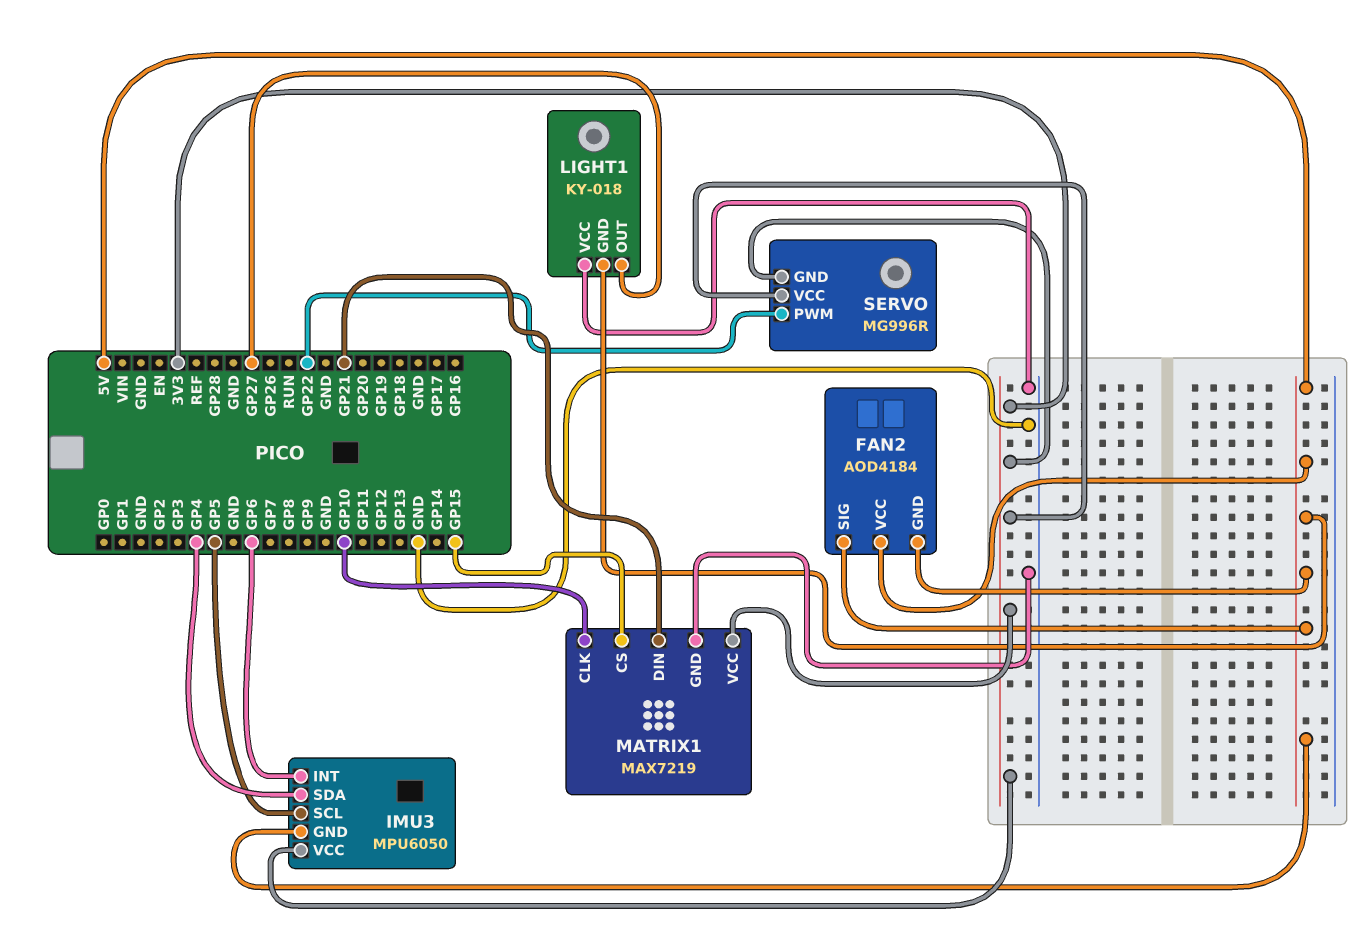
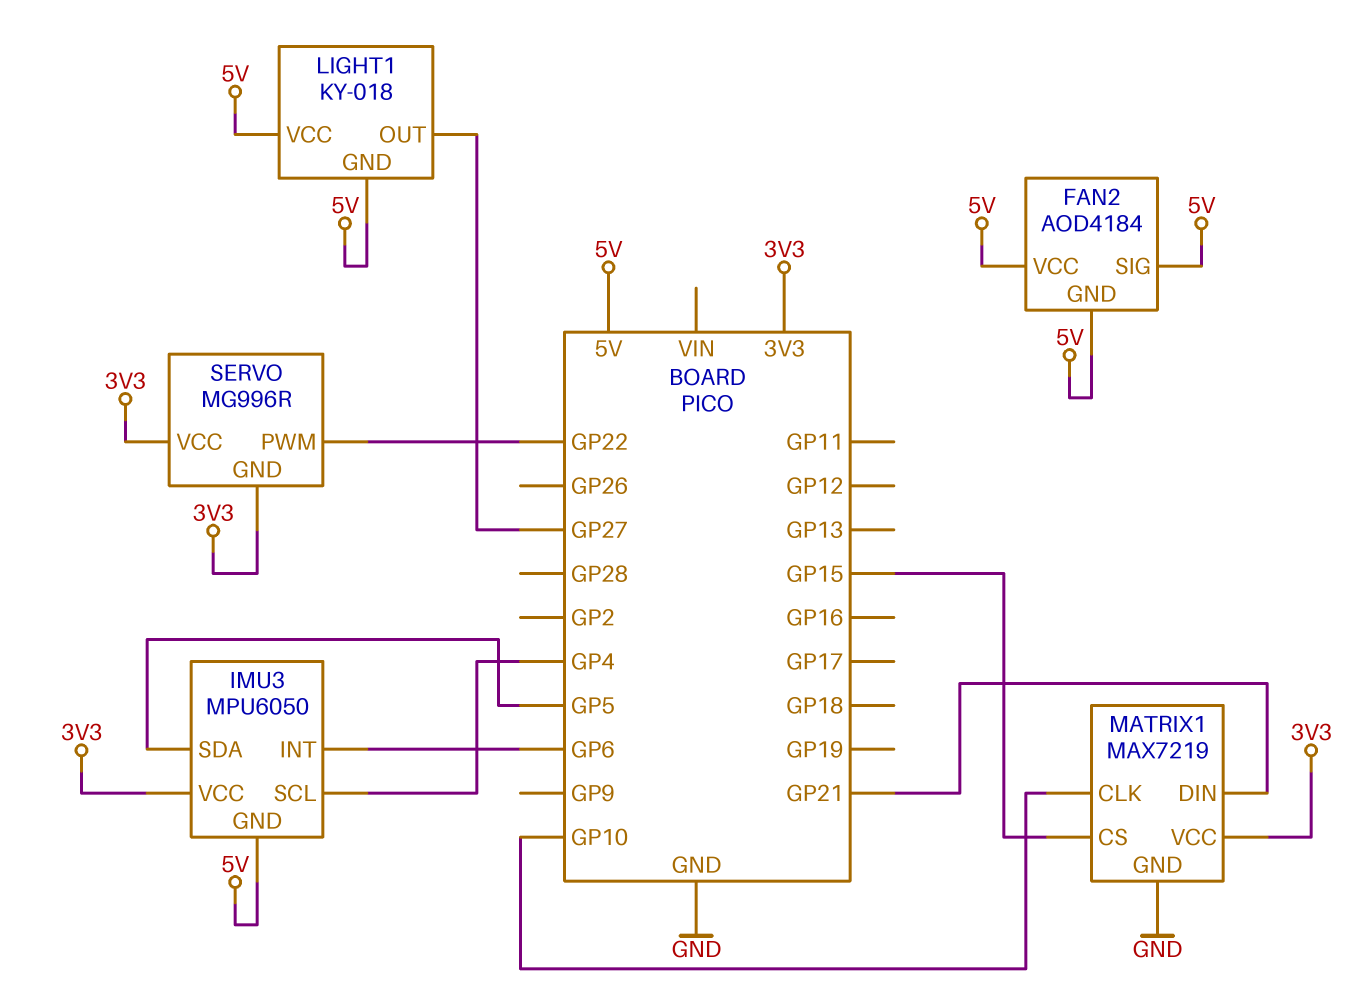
IMU3 pin SCL: GP5 -> GP4
IMU3 pin SDA: GP4 -> GP5
LIGHT1 pin VCC: GND -> 5V

